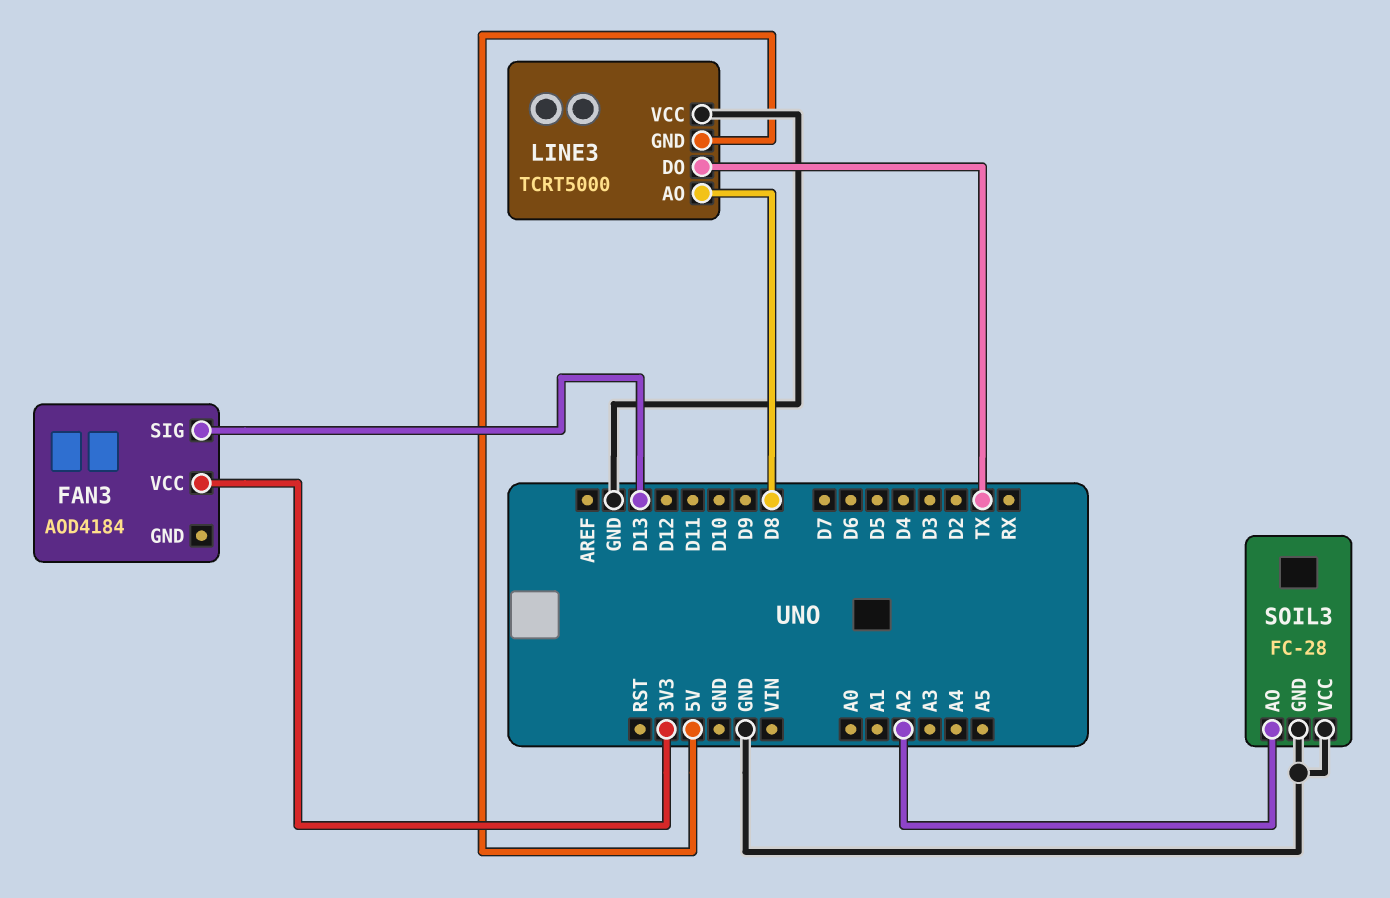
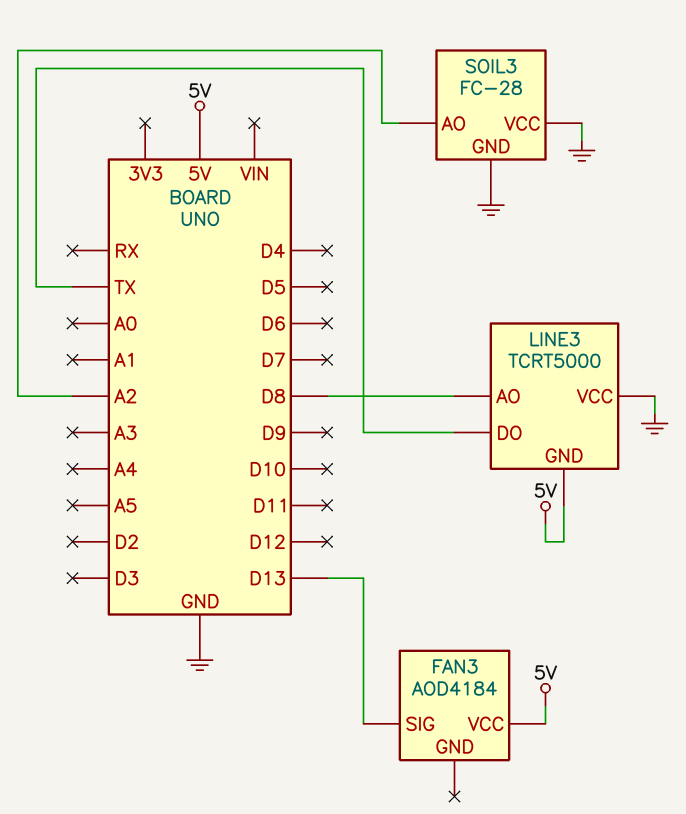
FAN3 pin VCC: 3V3 -> 5V

